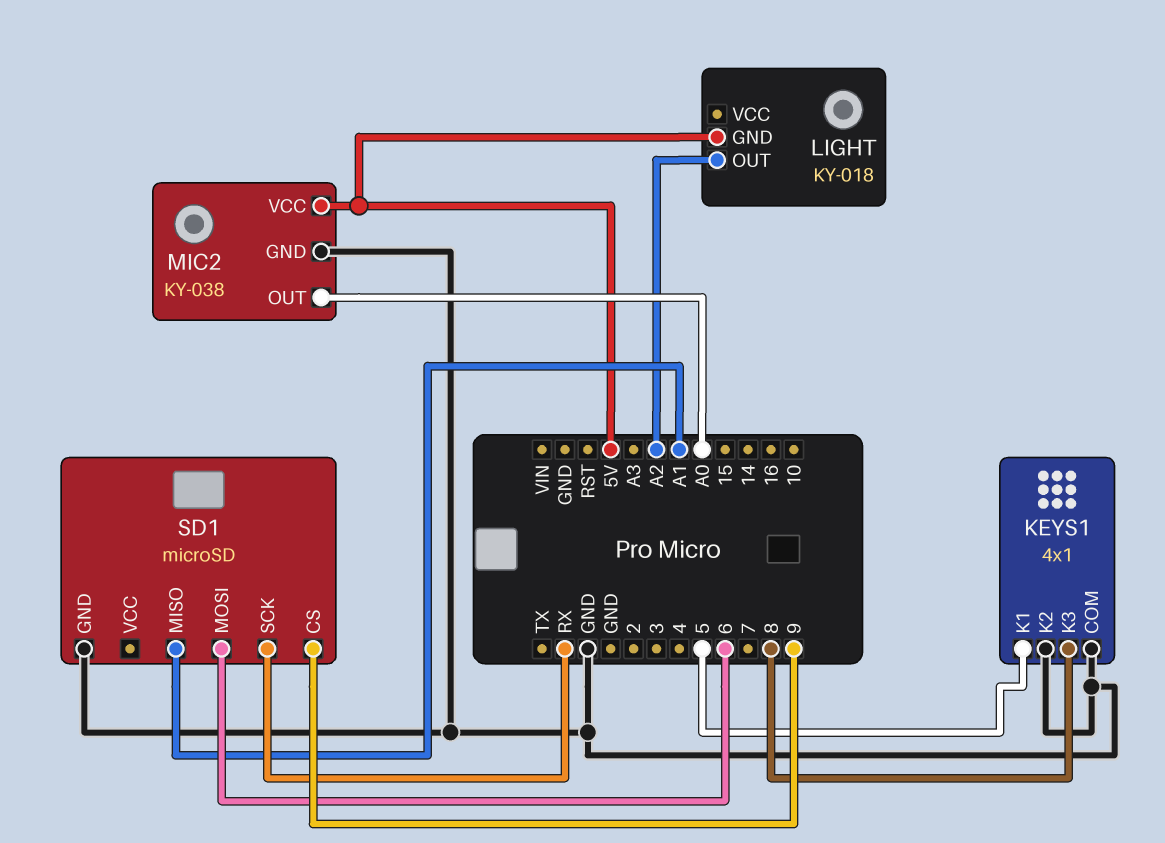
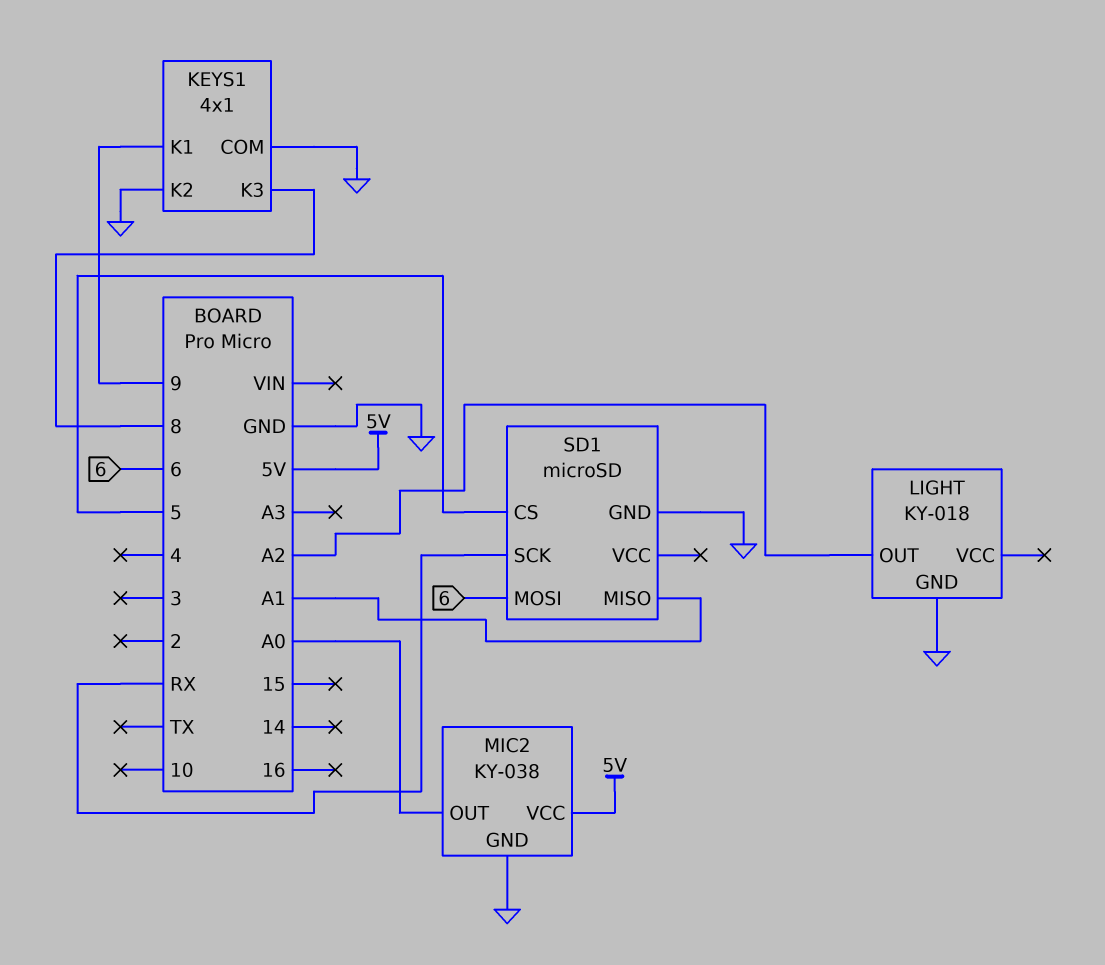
KEYS1 pin K1: 5 -> 9
LIGHT pin GND: 5V -> GND
SD1 pin CS: 9 -> 5

